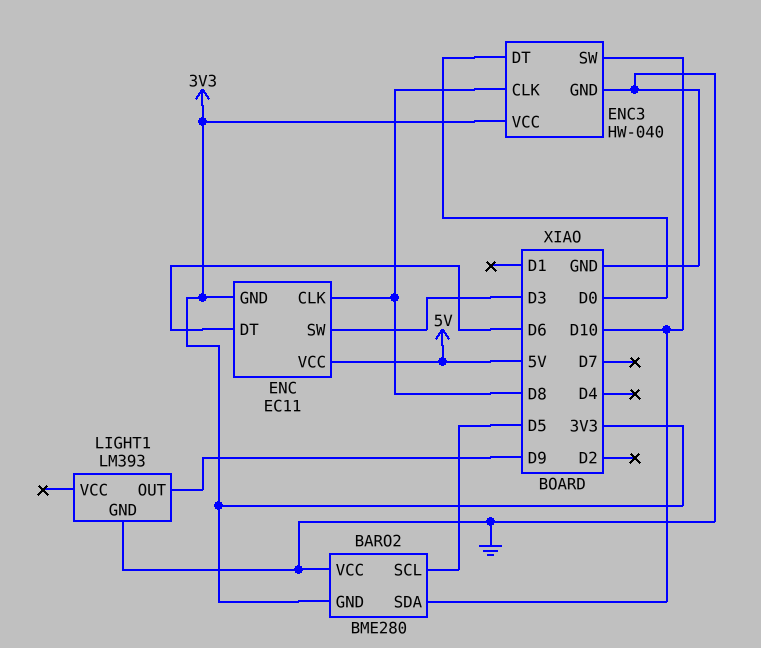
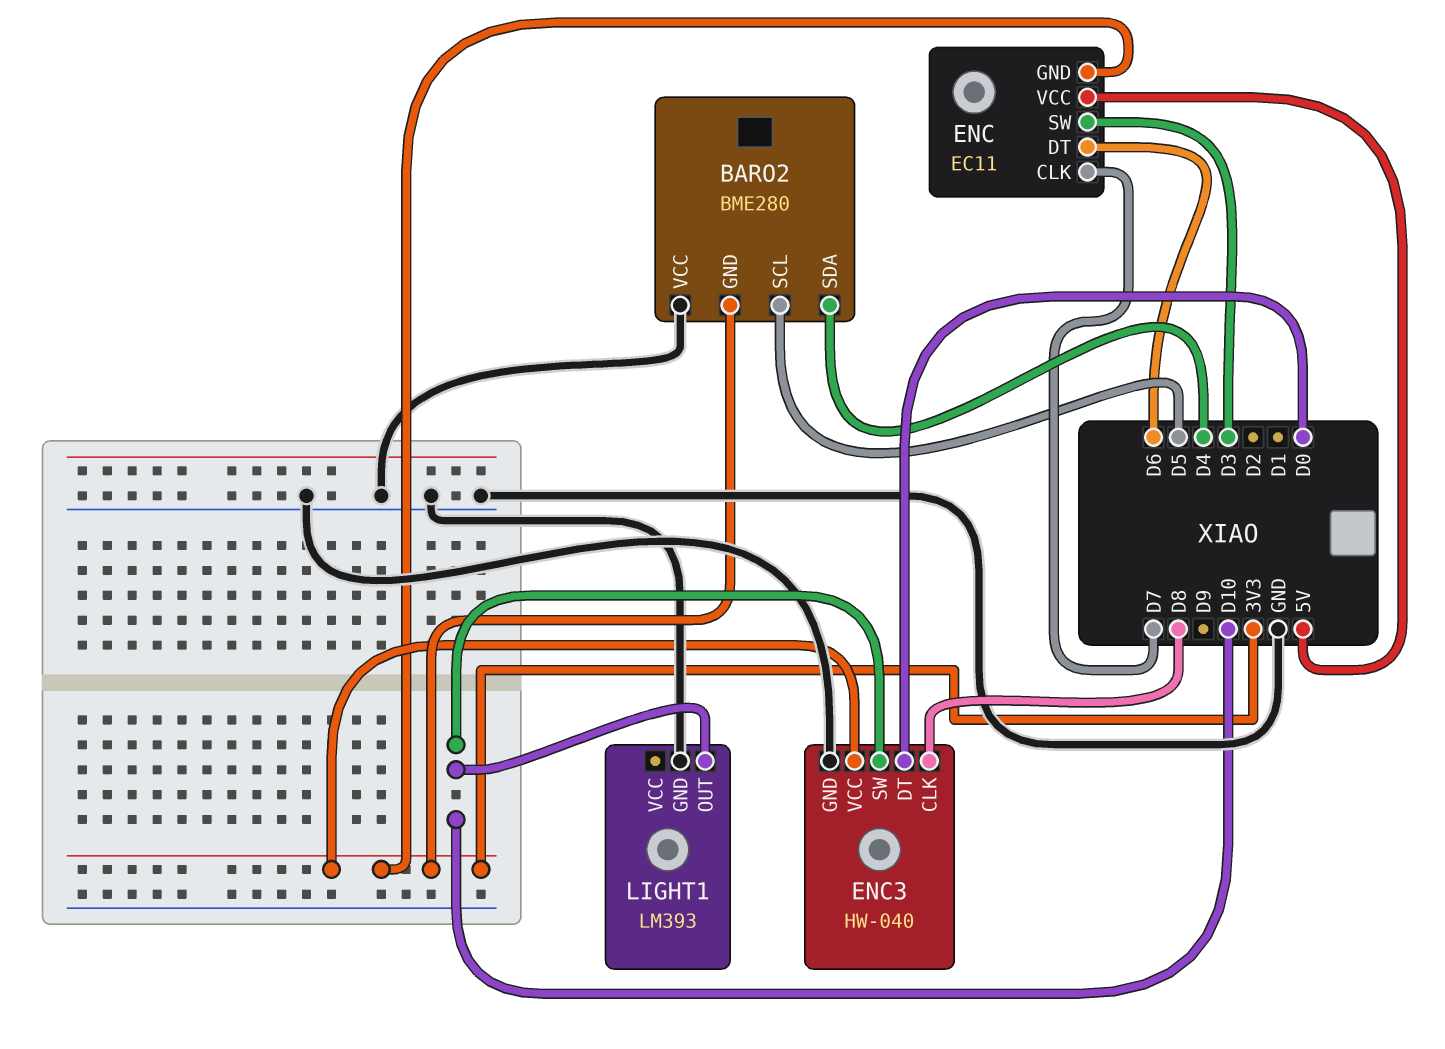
BARO2 pin SDA: D10 -> D4
ENC pin CLK: D8 -> D7
LIGHT1 pin OUT: D9 -> D10

